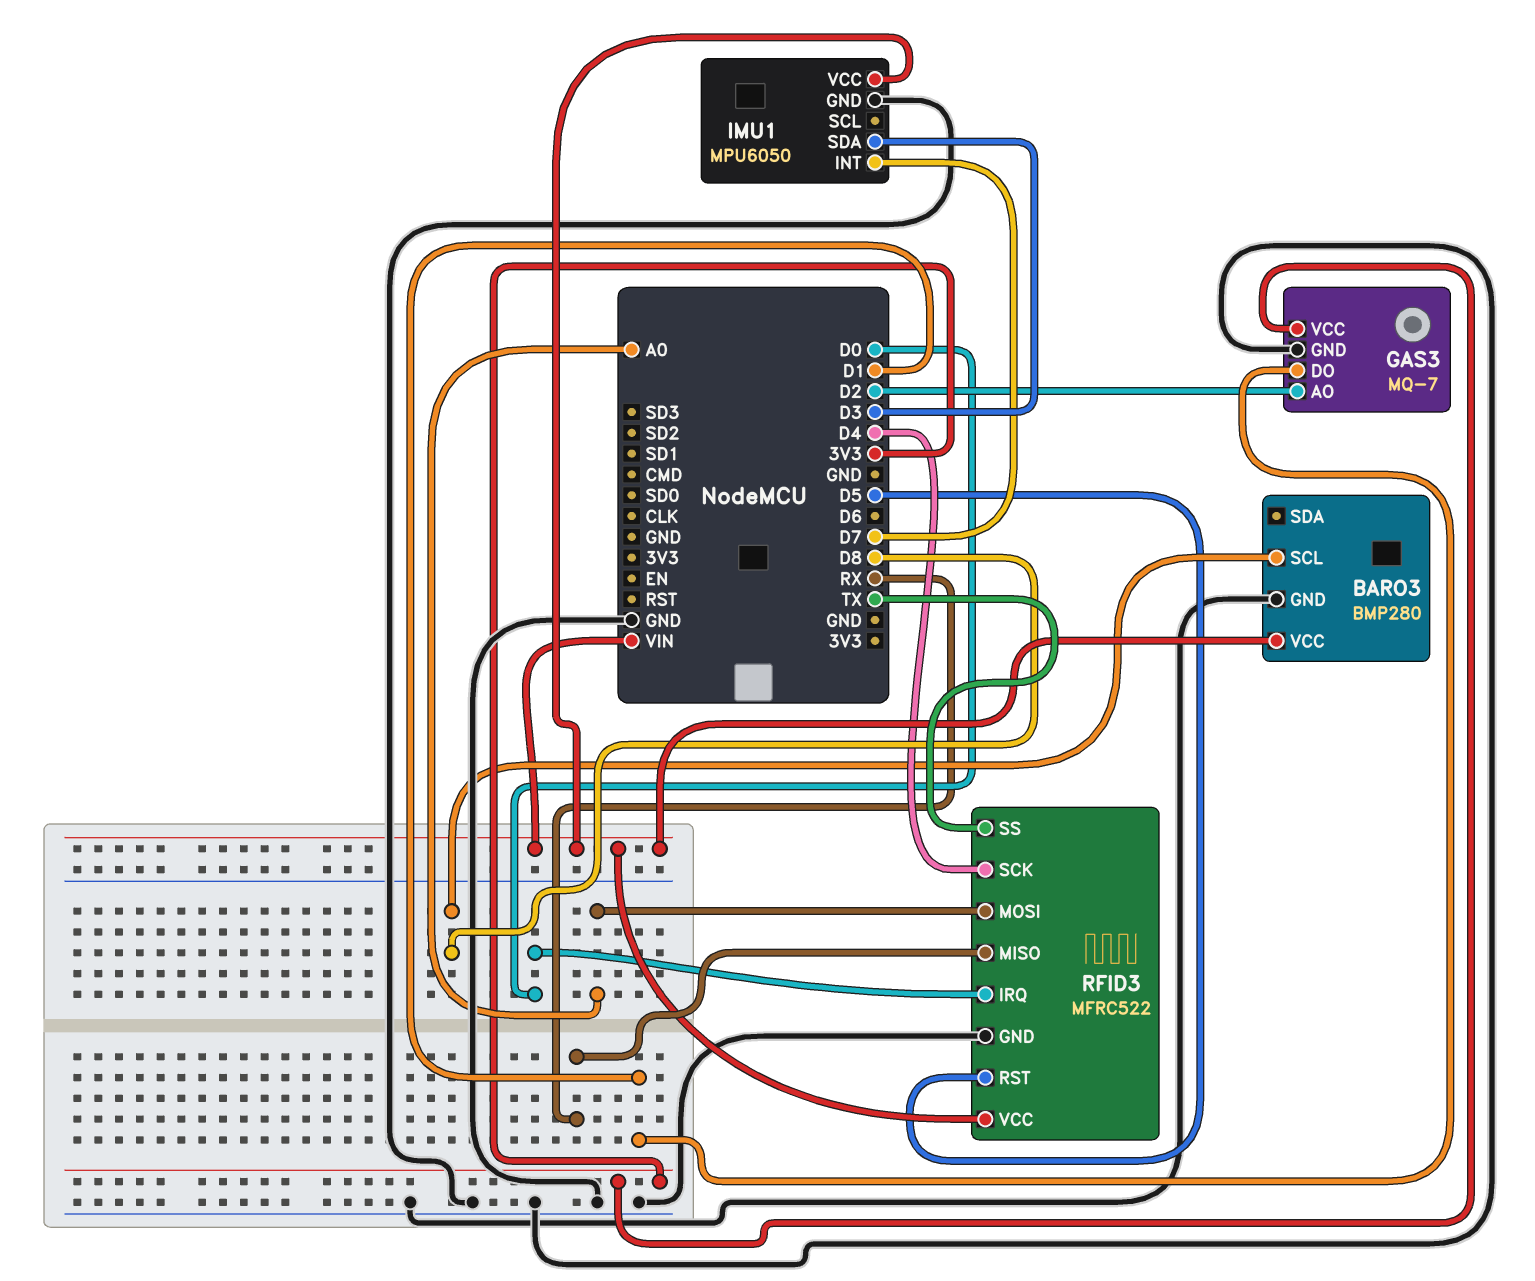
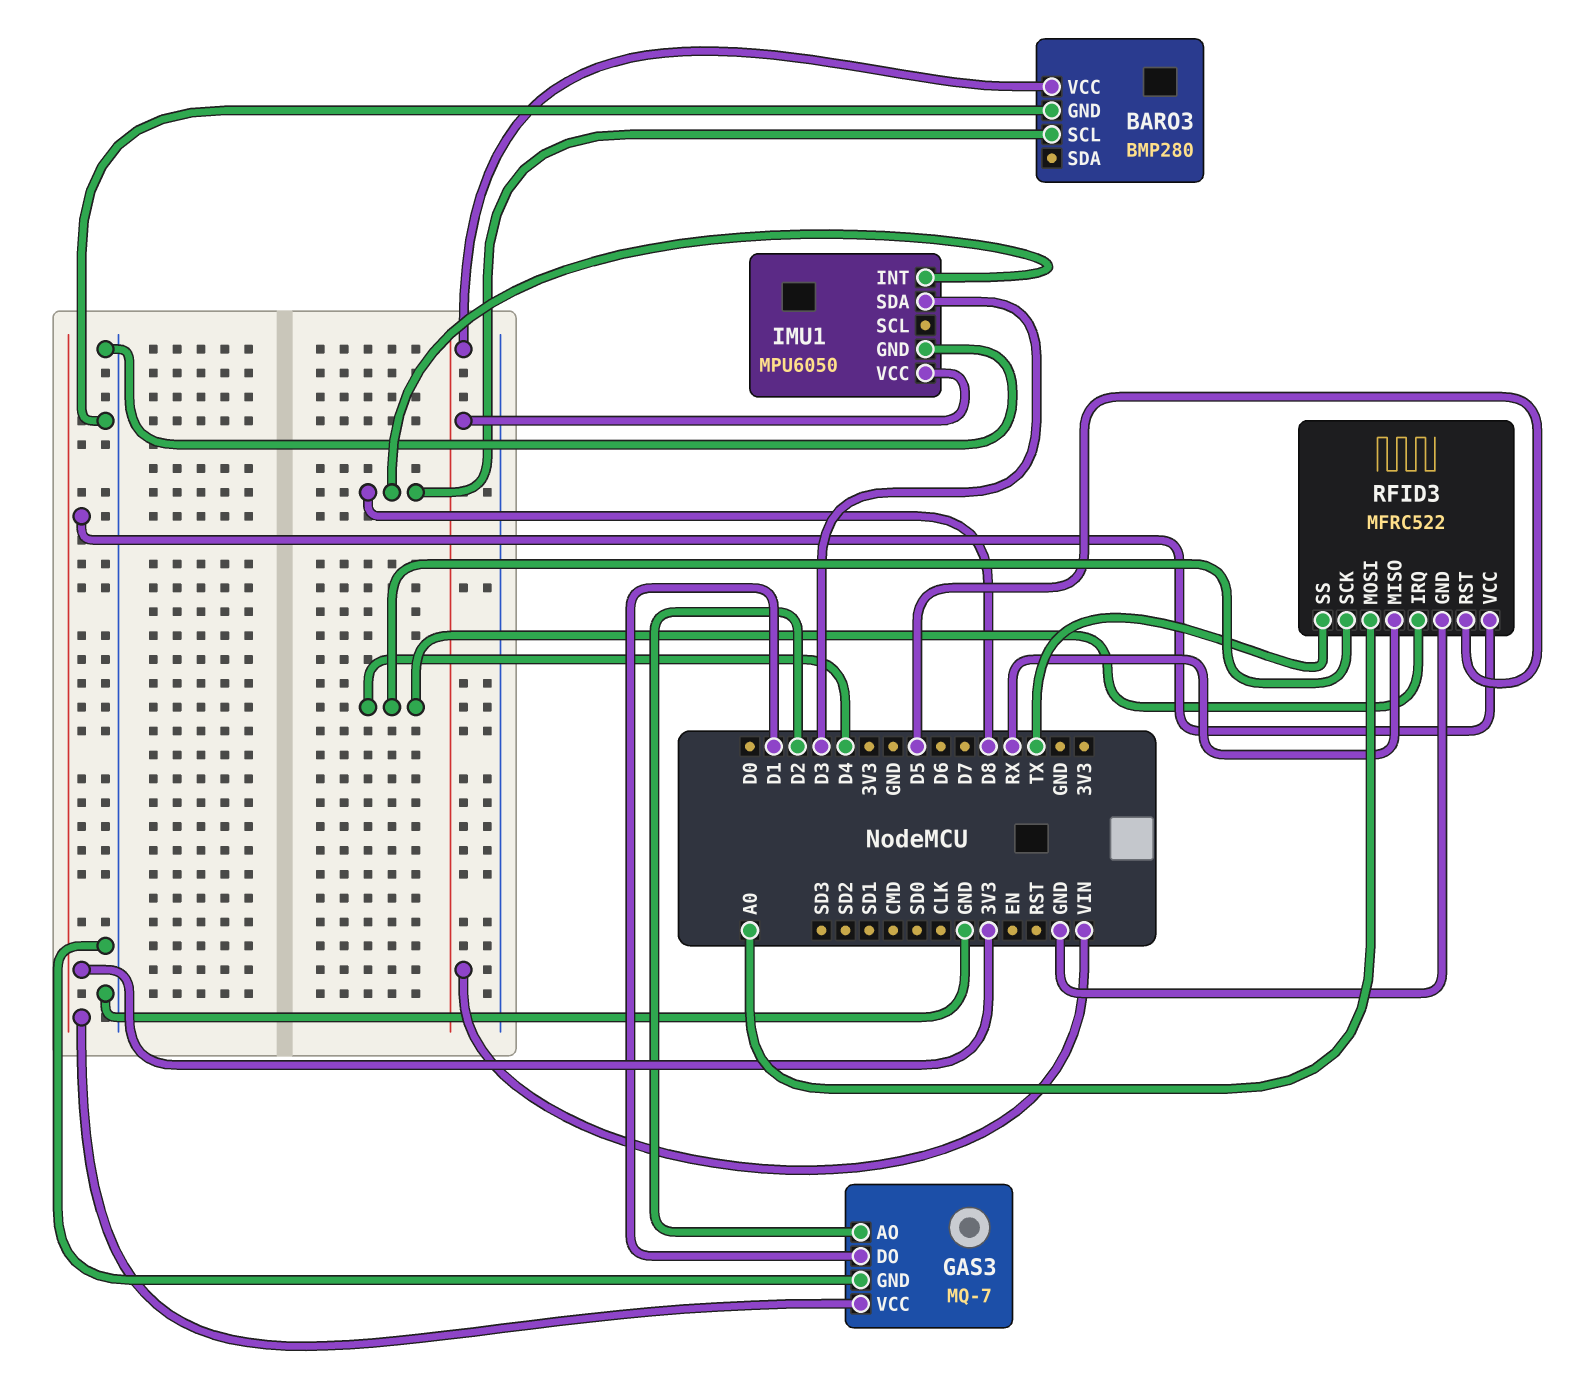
IMU1 pin INT: D7 -> D8
RFID3 pin IRQ: D0 -> D4
RFID3 pin VCC: VIN -> 3V3

